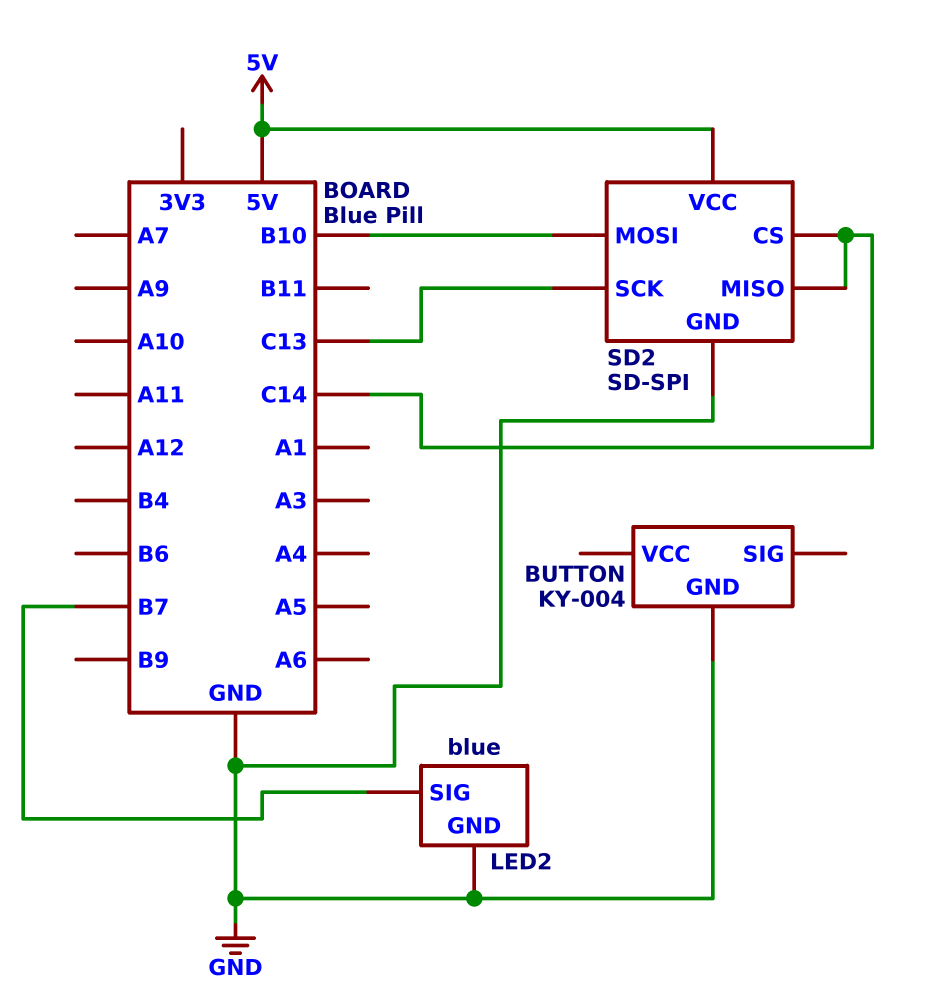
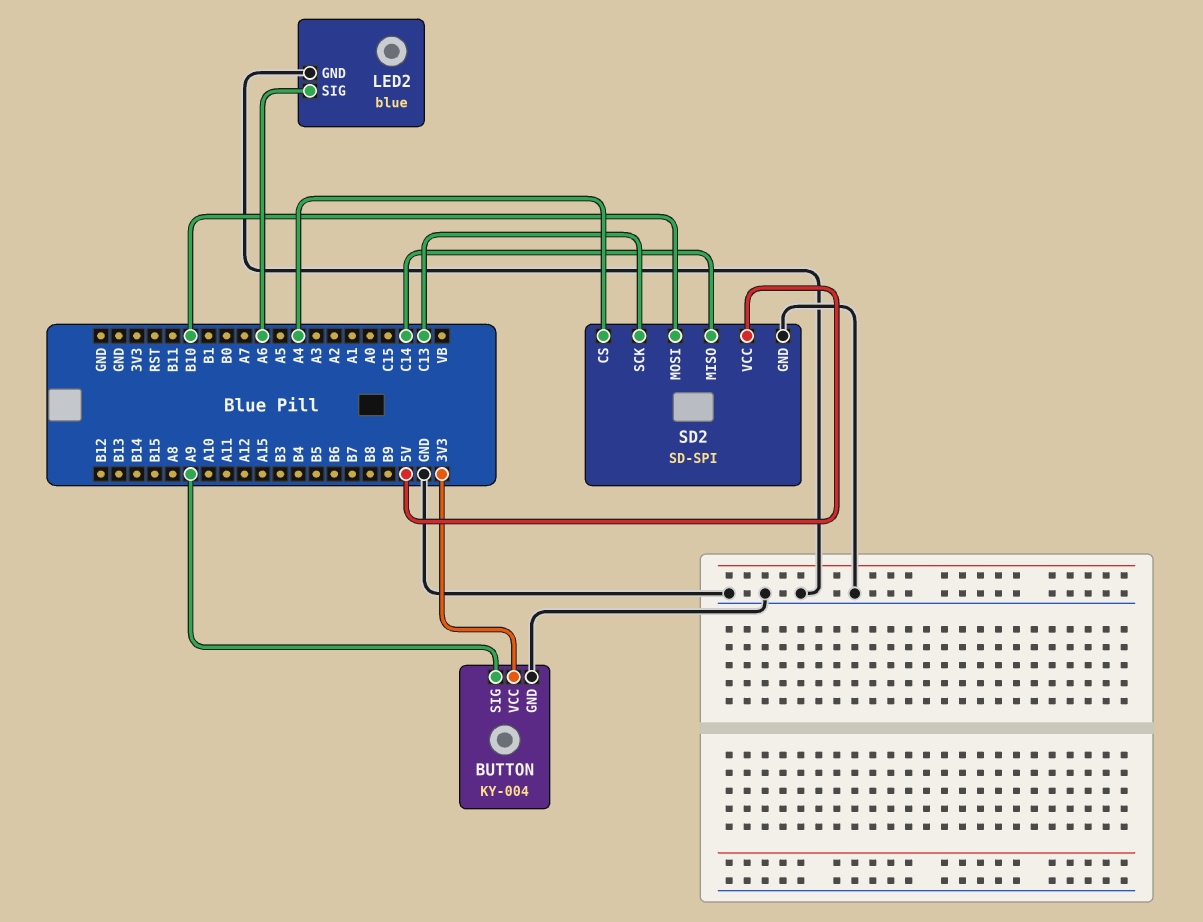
BUTTON pin SIG: none -> A9
BUTTON pin VCC: none -> 3V3
LED2 pin SIG: B7 -> A6
SD2 pin CS: C14 -> A4

